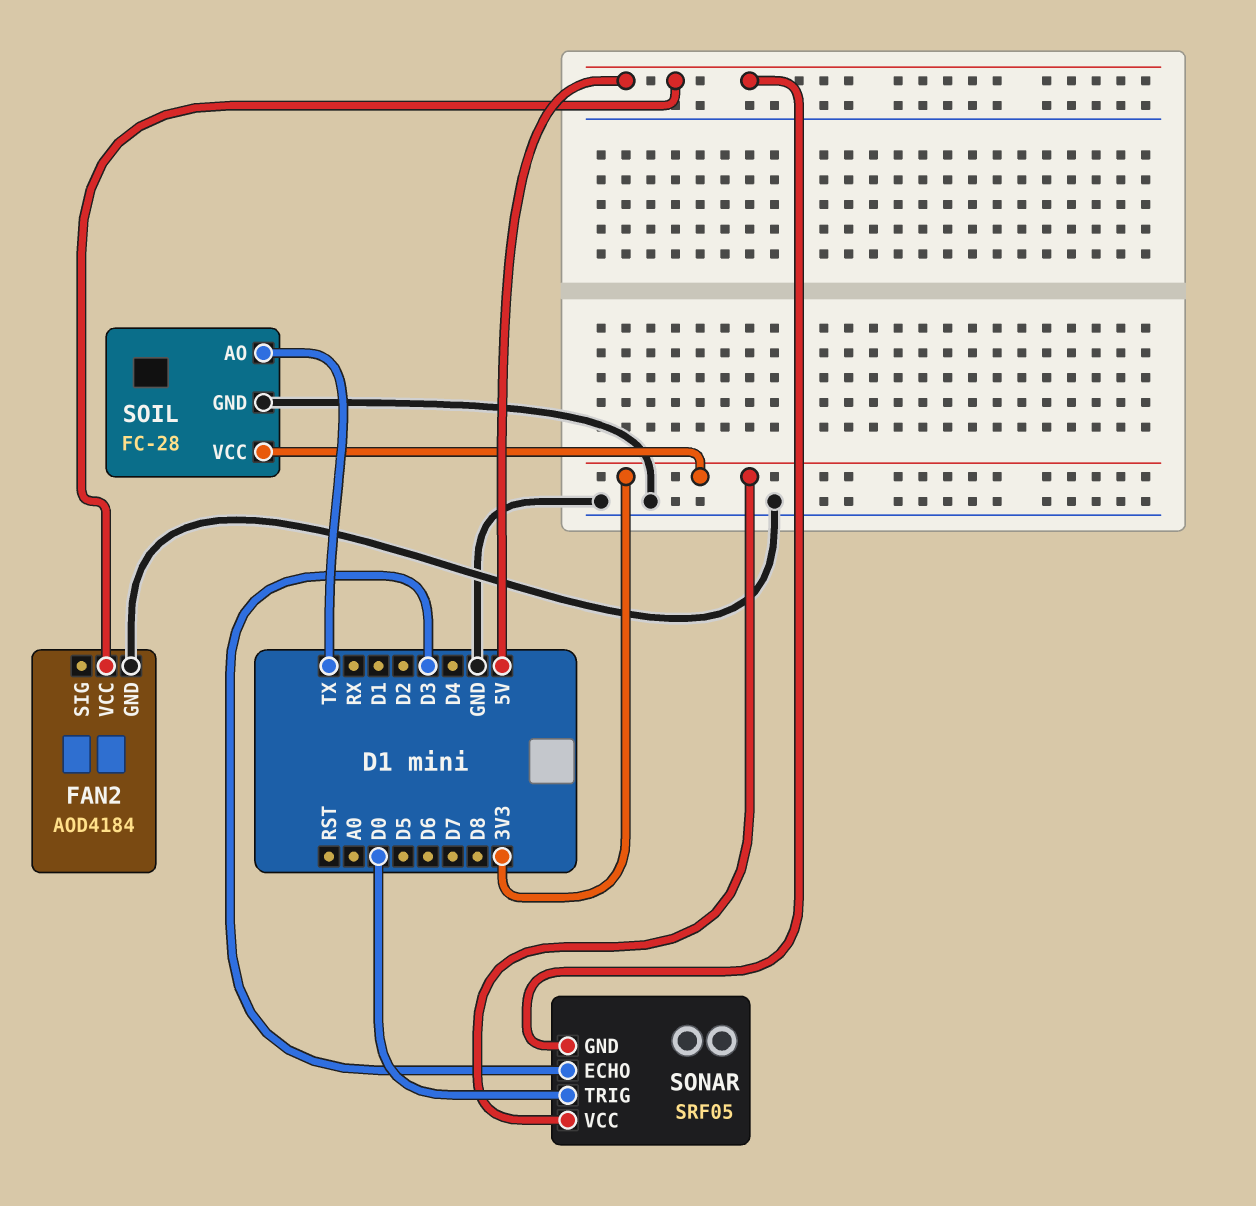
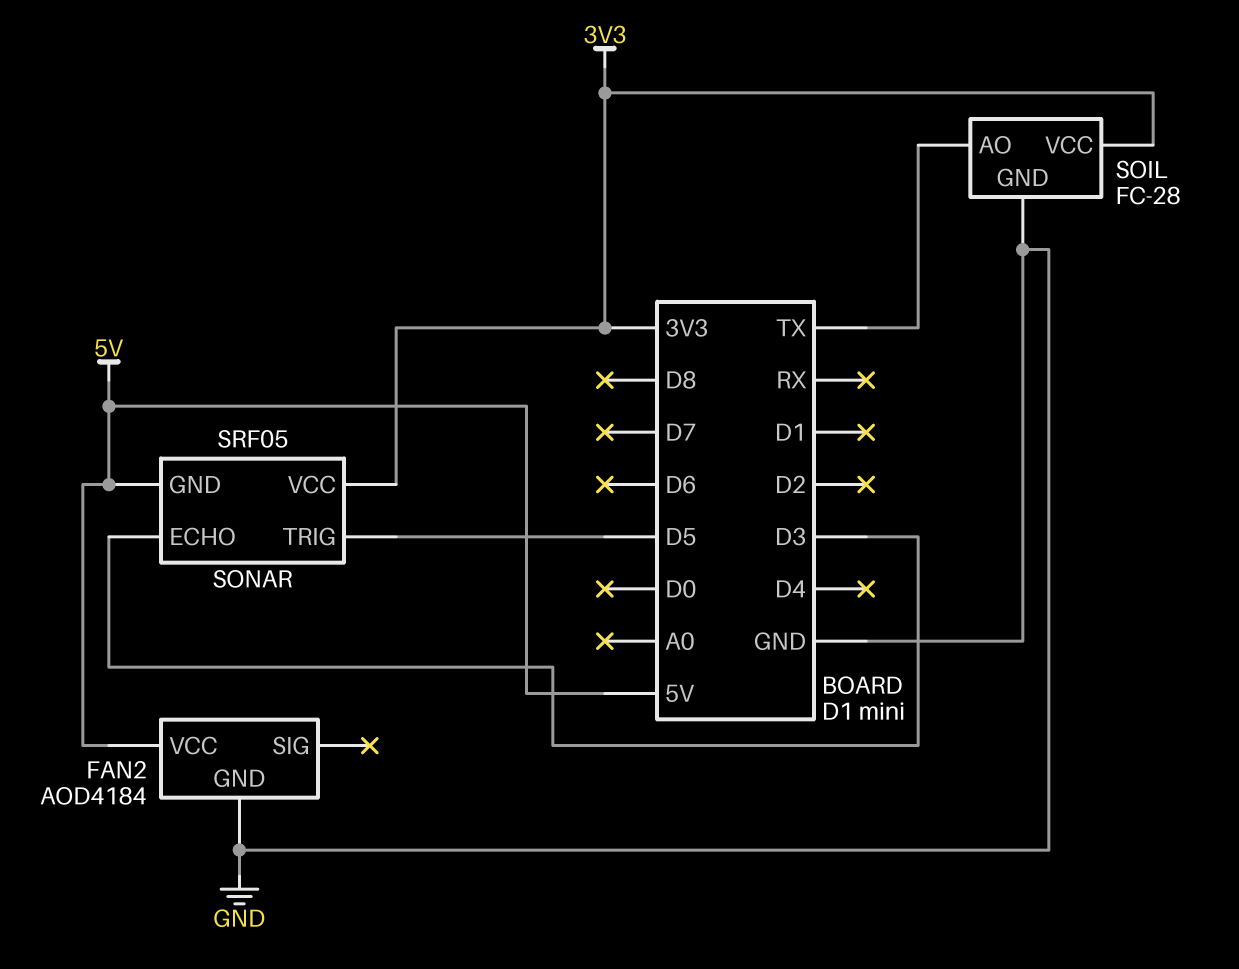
SONAR pin TRIG: D0 -> D5

